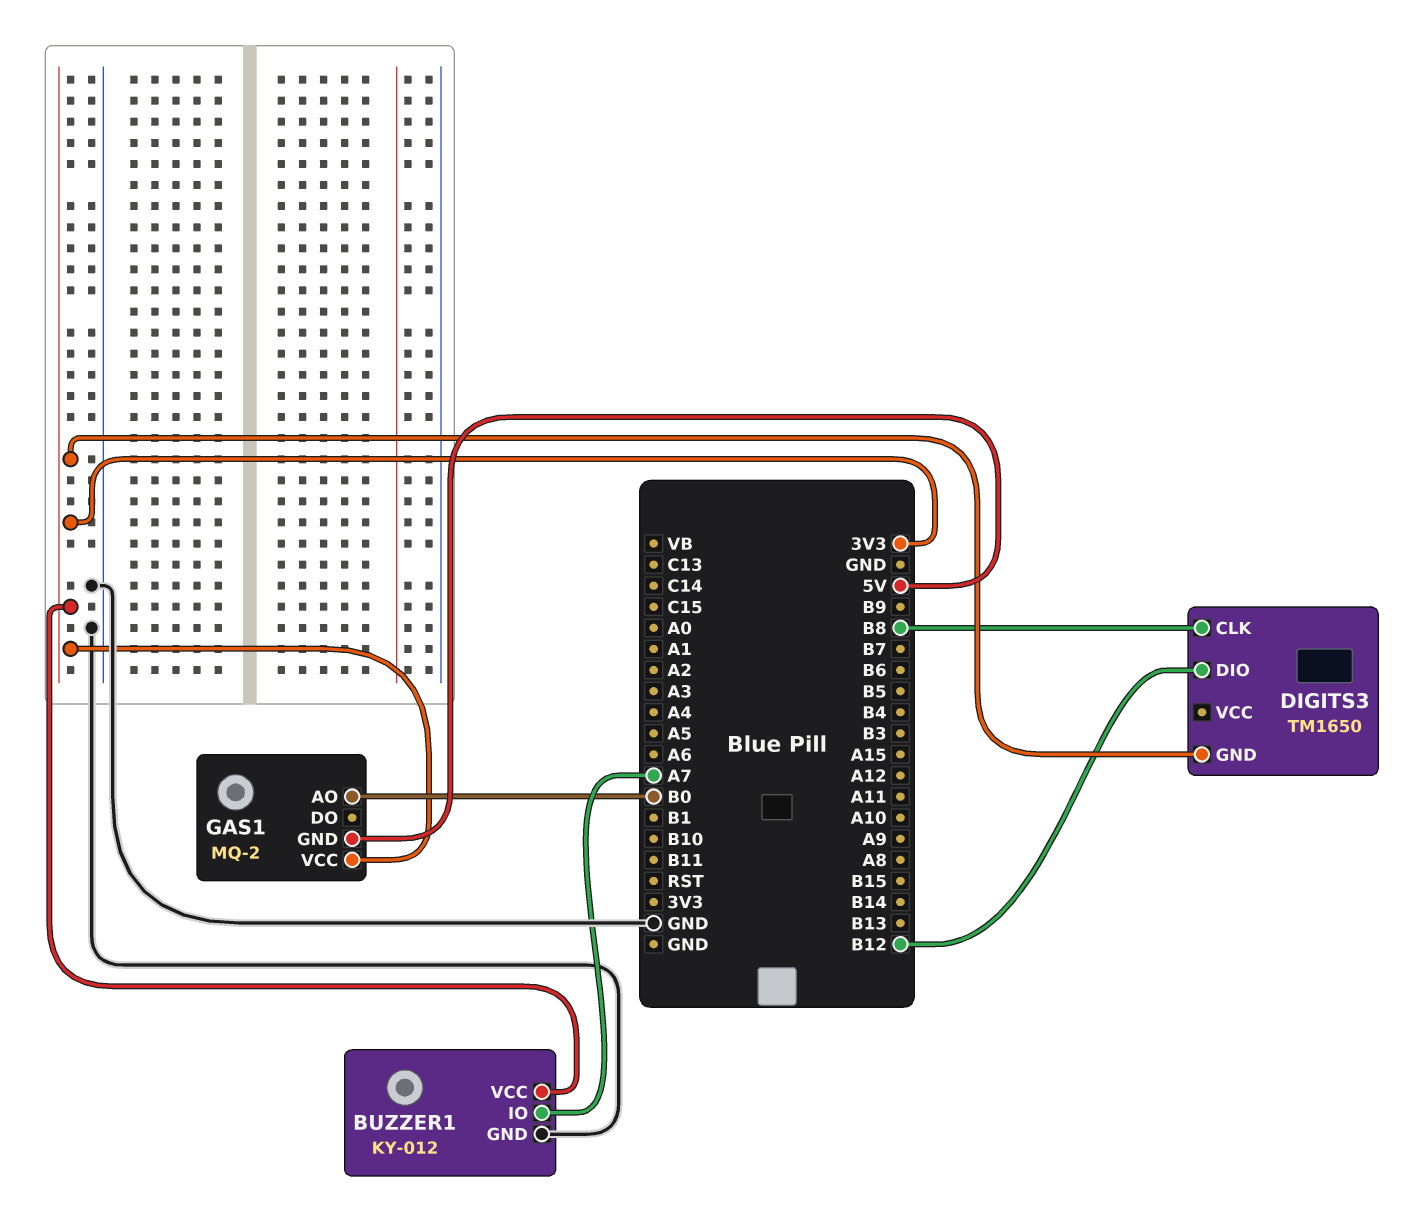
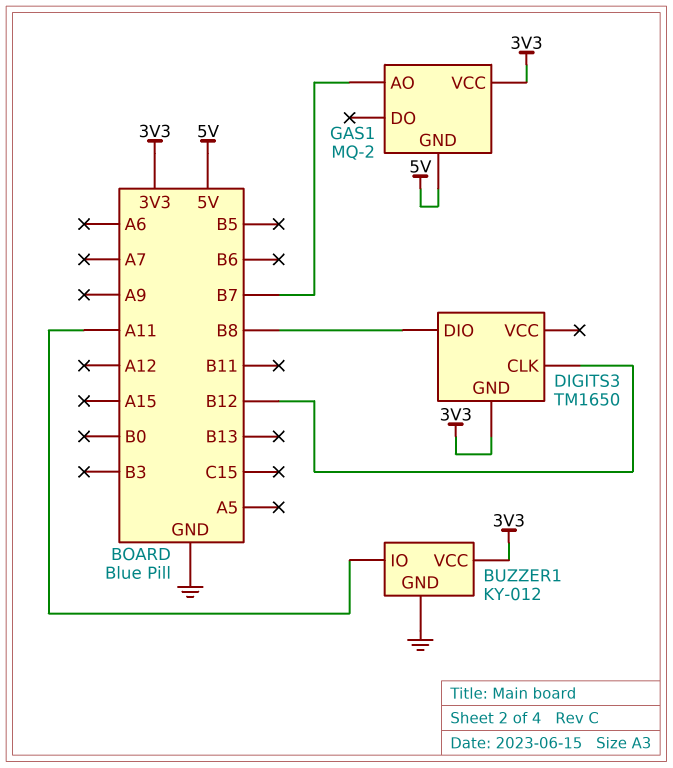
BUZZER1 pin IO: A7 -> A11
DIGITS3 pin CLK: B8 -> B12
DIGITS3 pin DIO: B12 -> B8
GAS1 pin AO: B0 -> B7

